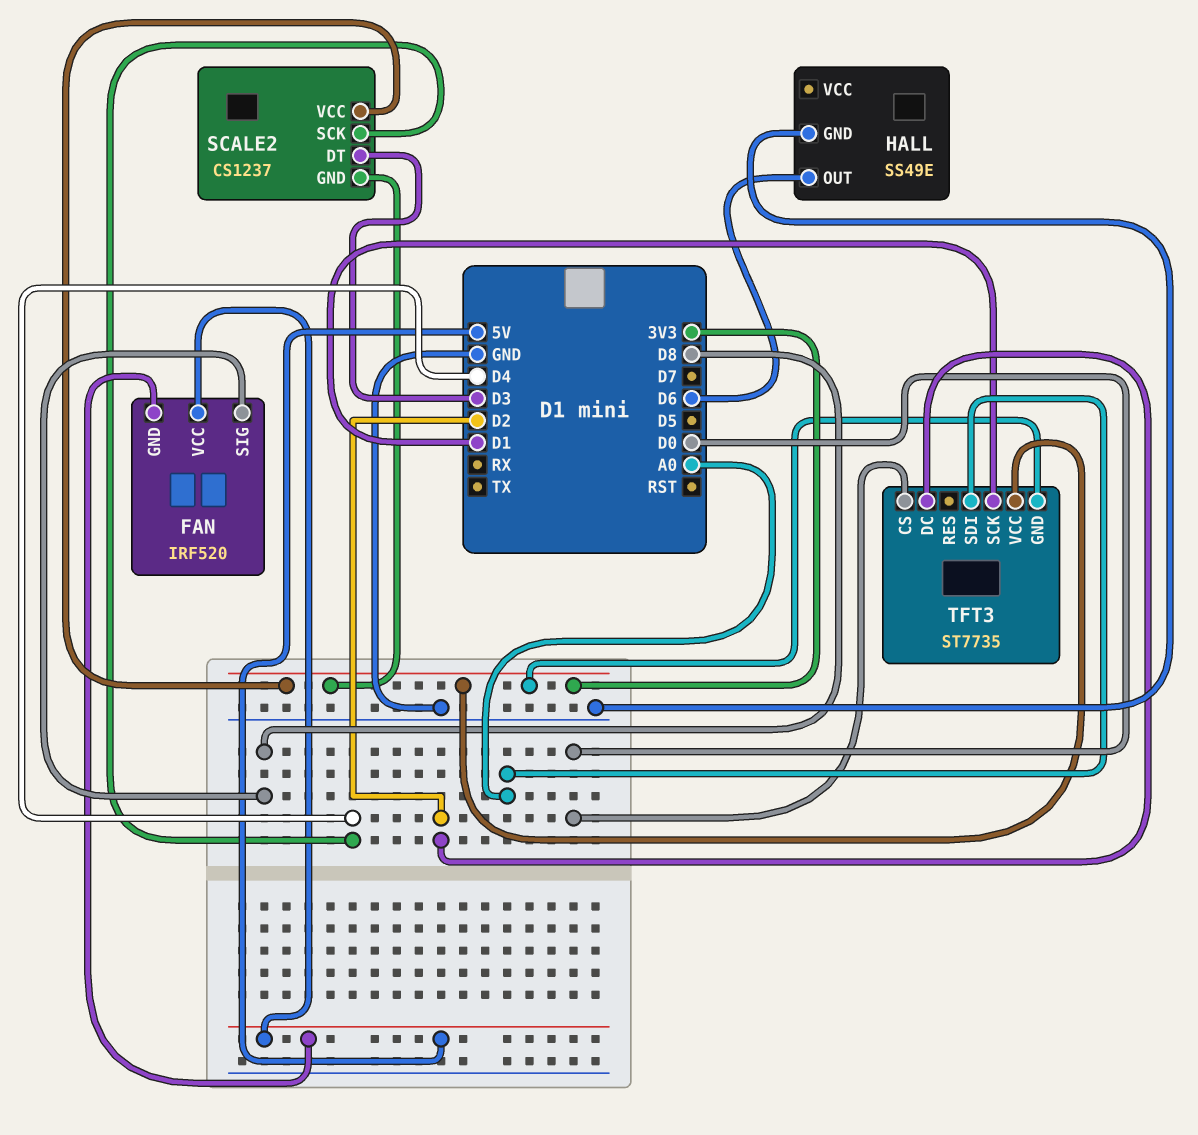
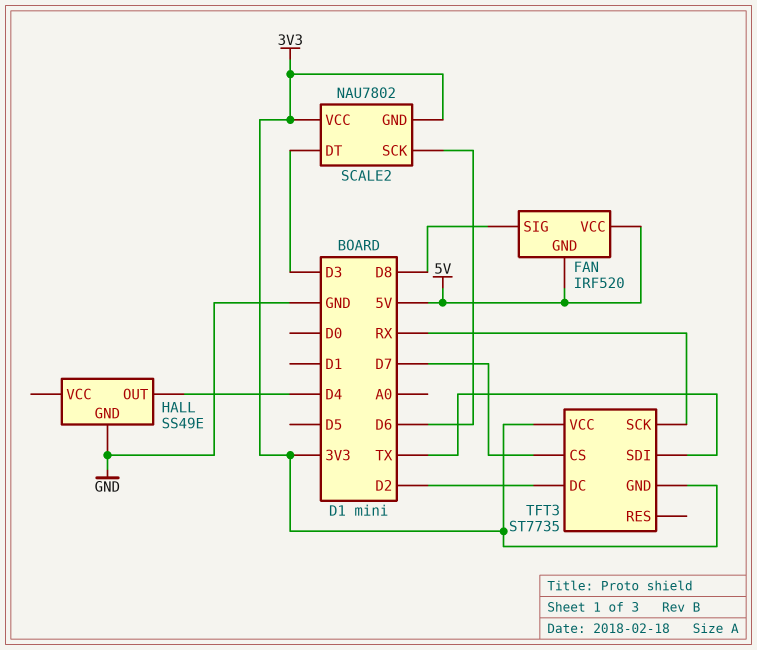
HALL pin OUT: D6 -> D4
SCALE2: CS1237 -> NAU7802
SCALE2 pin SCK: D4 -> D6
TFT3 pin CS: D0 -> D7
TFT3 pin SCK: D1 -> RX
TFT3 pin SDI: A0 -> TX

